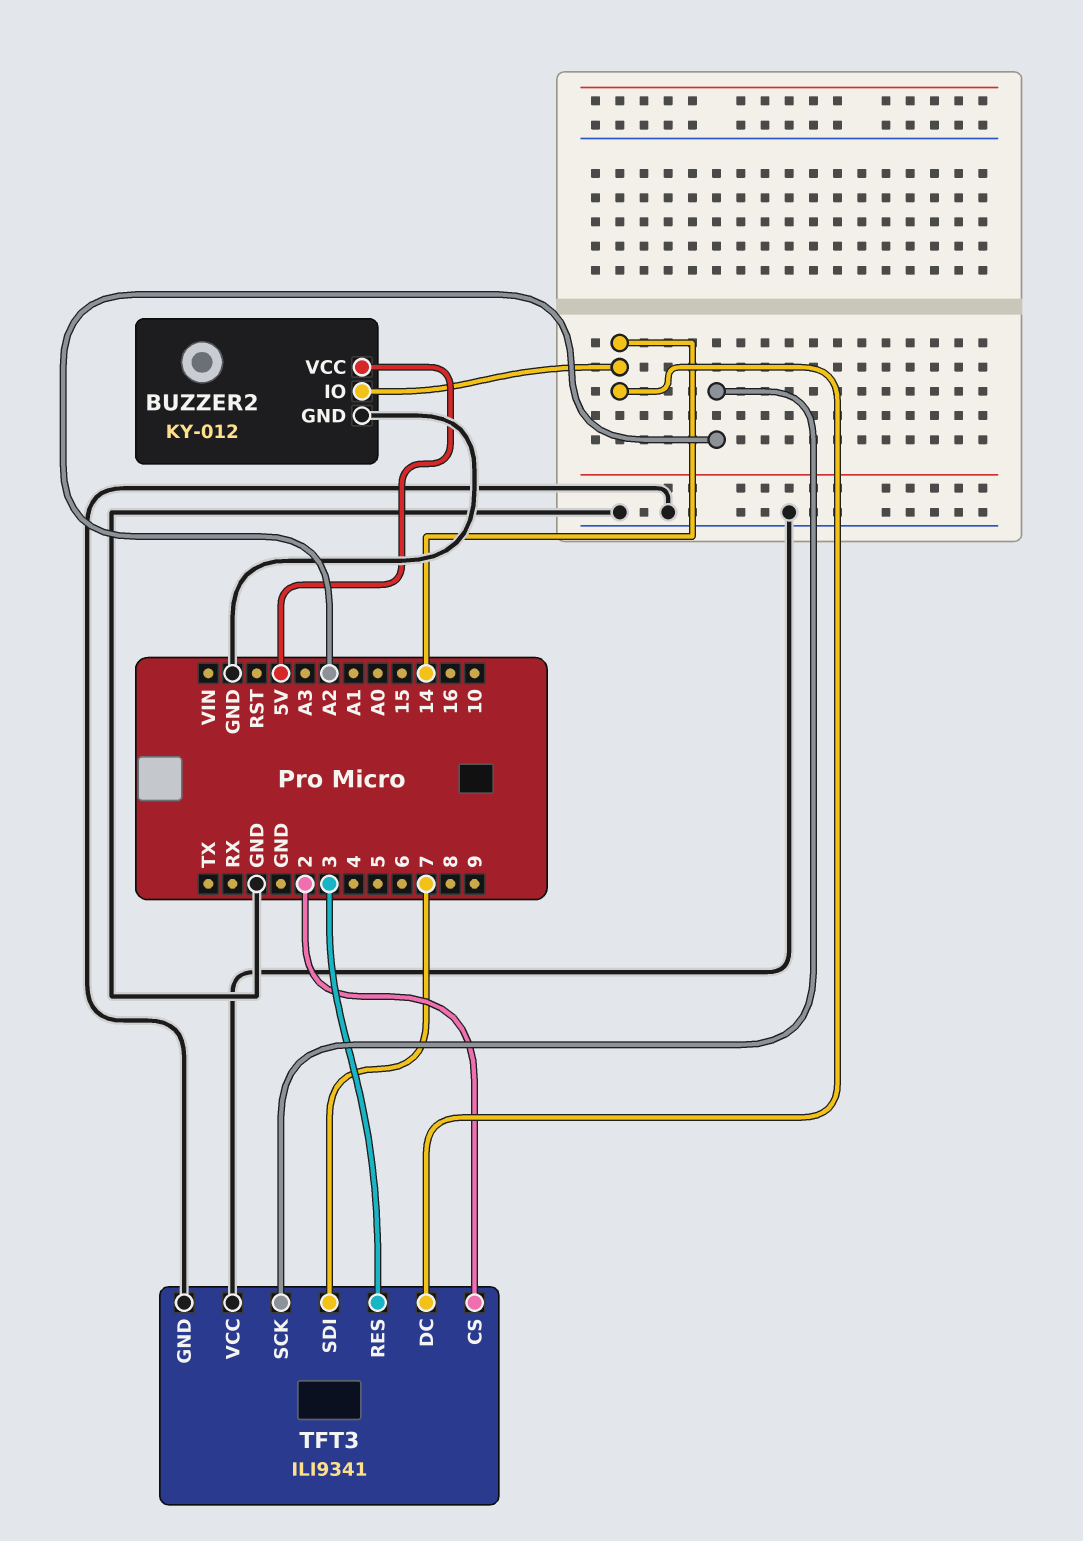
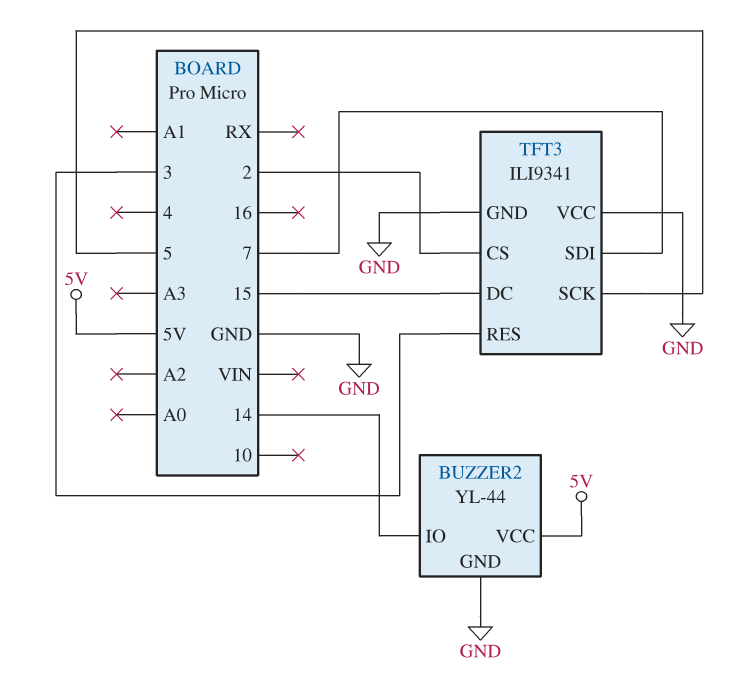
BUZZER2: KY-012 -> YL-44
TFT3 pin DC: 14 -> 15
TFT3 pin SCK: A2 -> 5

